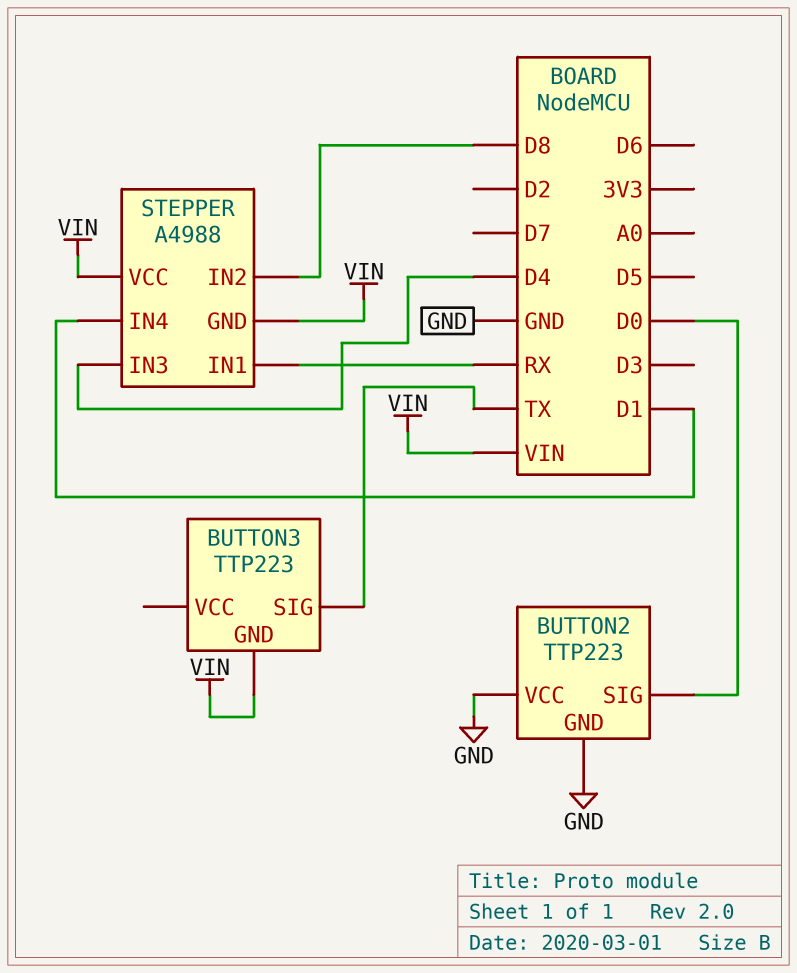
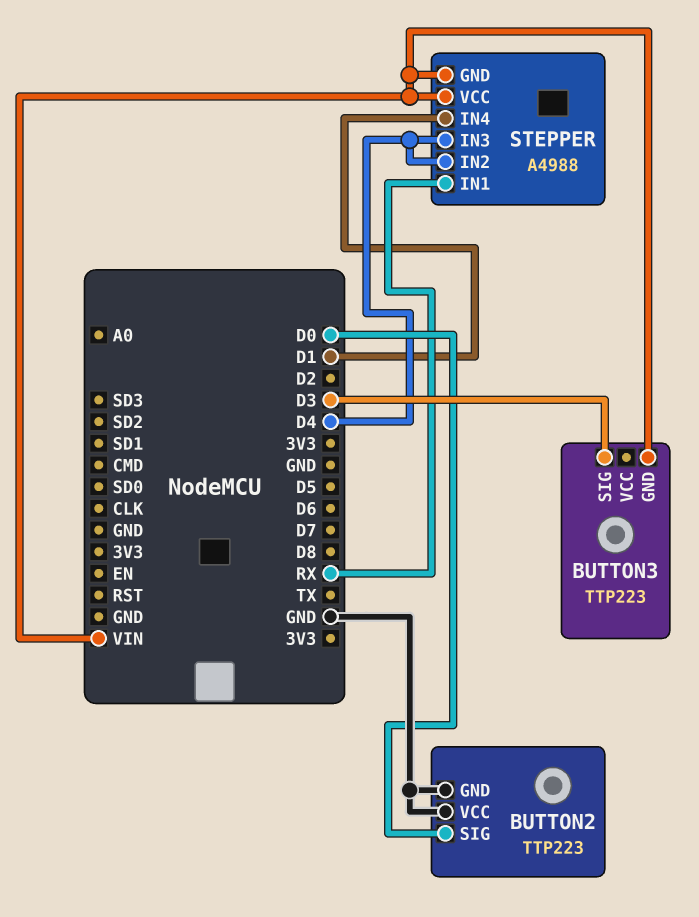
BUTTON3 pin SIG: TX -> D3
STEPPER pin IN2: D8 -> D4

